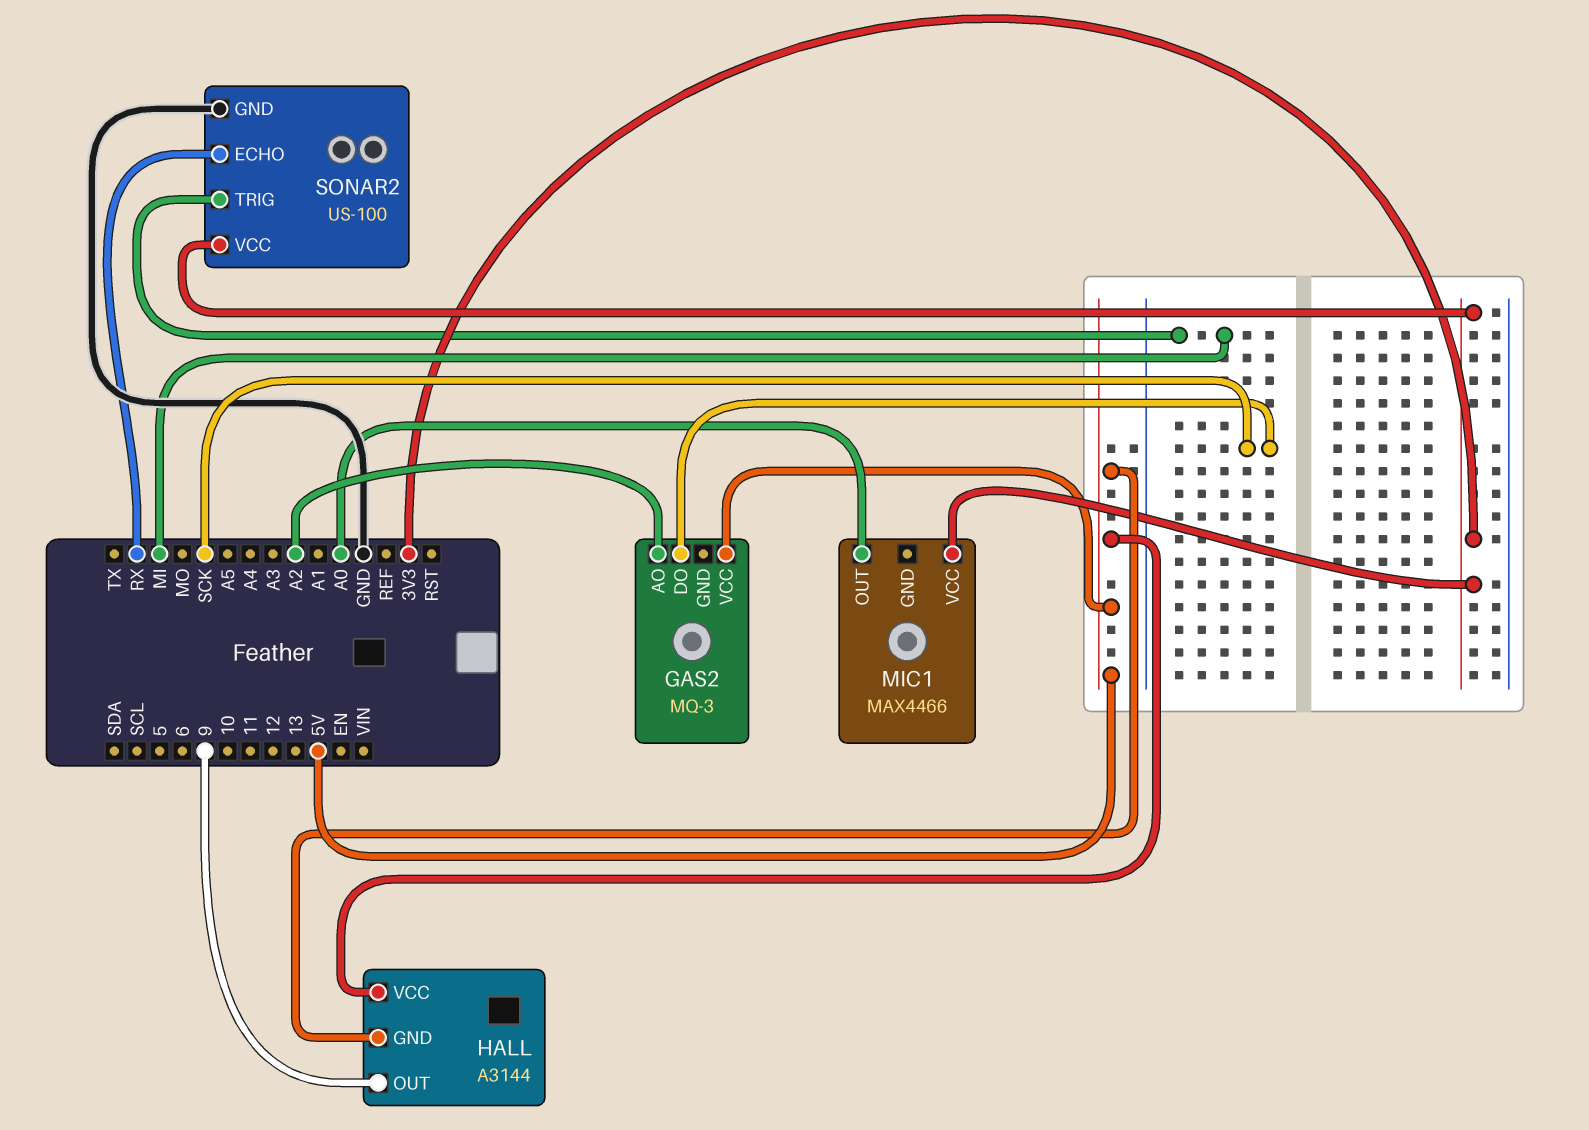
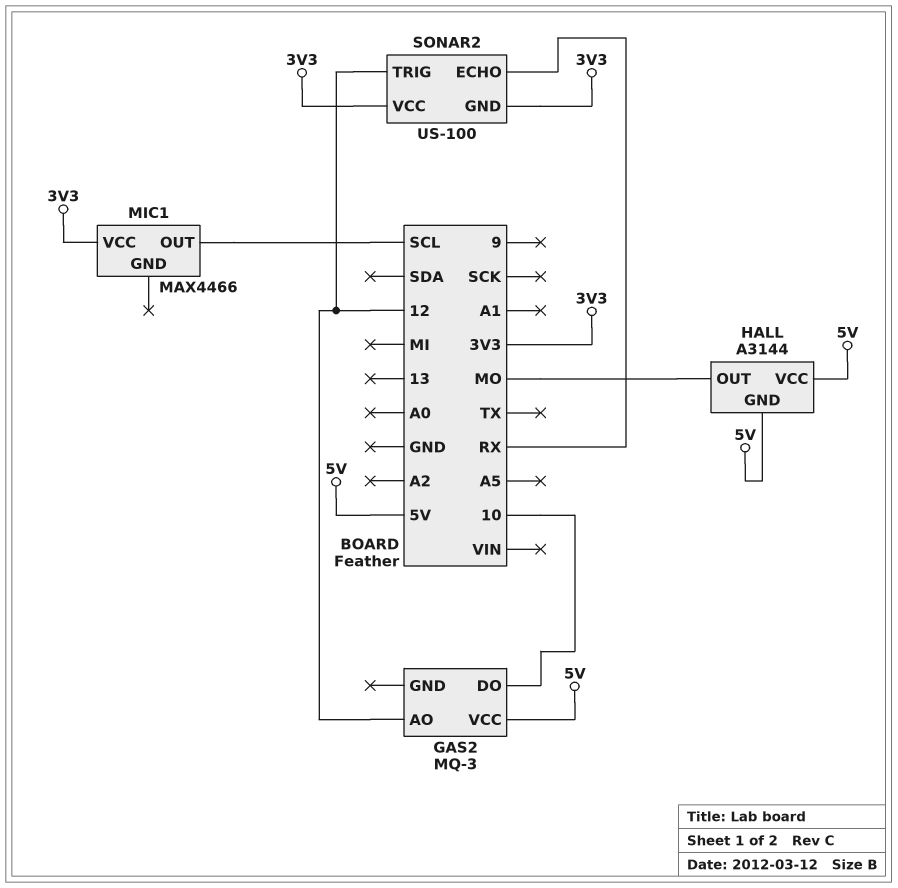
GAS2 pin AO: A2 -> 12
GAS2 pin DO: SCK -> 10
HALL pin OUT: 9 -> MO
MIC1 pin OUT: A0 -> SCL
SONAR2 pin GND: GND -> 3V3
SONAR2 pin TRIG: MI -> 12

